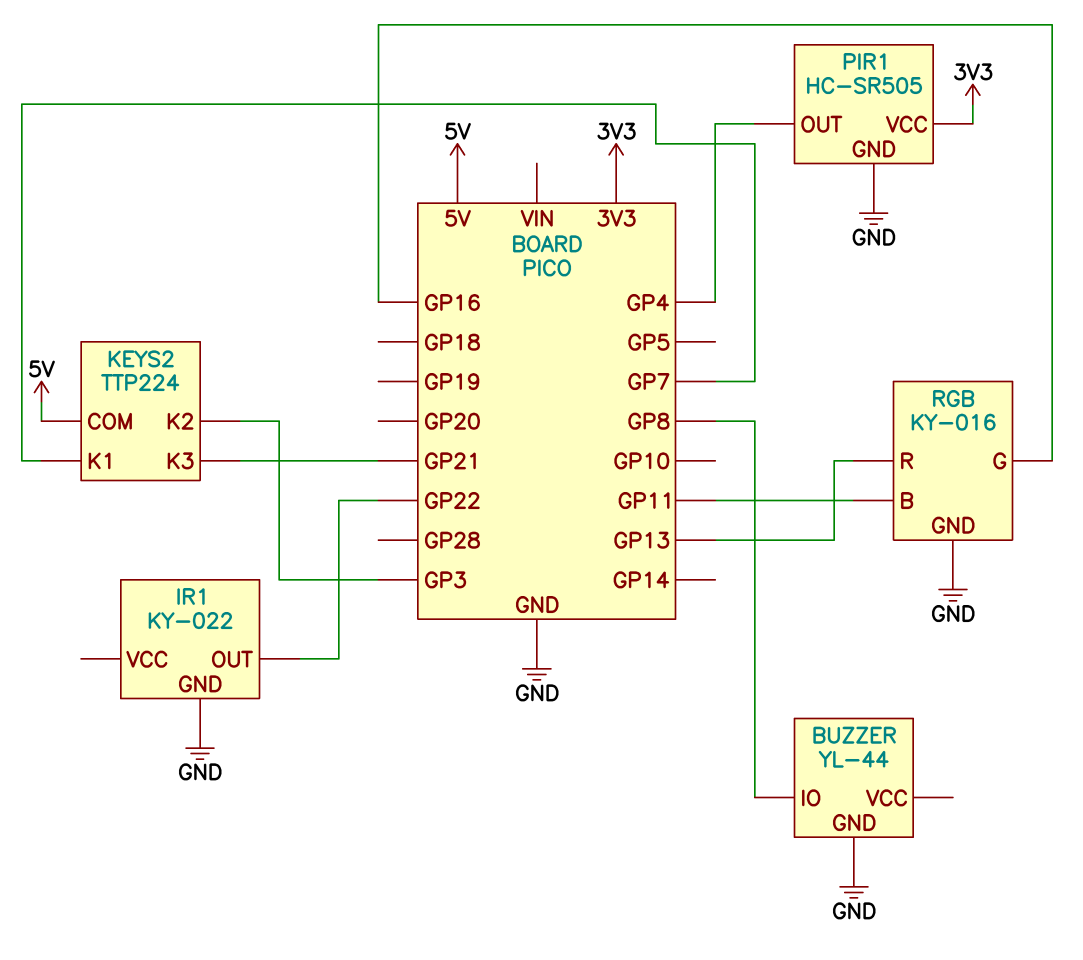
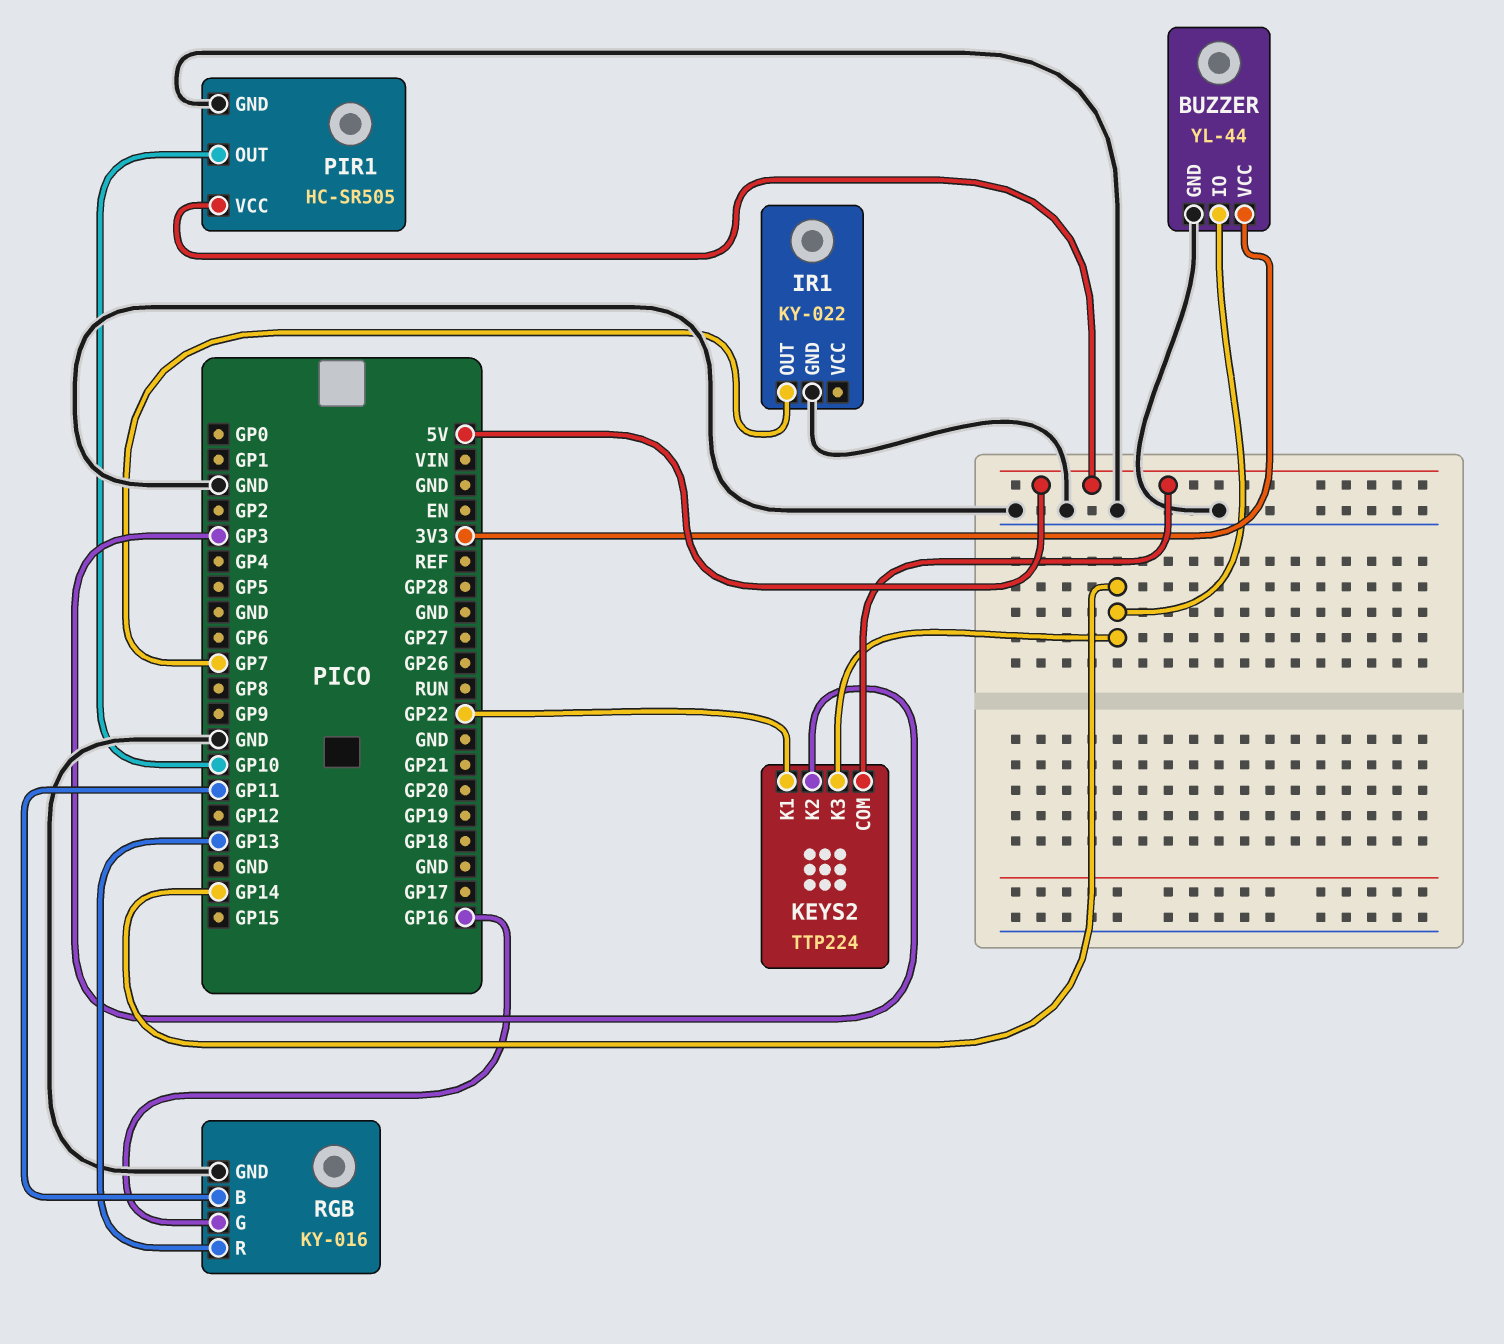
BUZZER pin IO: GP8 -> GP14
BUZZER pin VCC: none -> 3V3
IR1 pin OUT: GP22 -> GP7
KEYS2 pin K1: GP7 -> GP22
KEYS2 pin K3: GP21 -> GP14
PIR1 pin OUT: GP4 -> GP10
PIR1 pin VCC: 3V3 -> 5V

